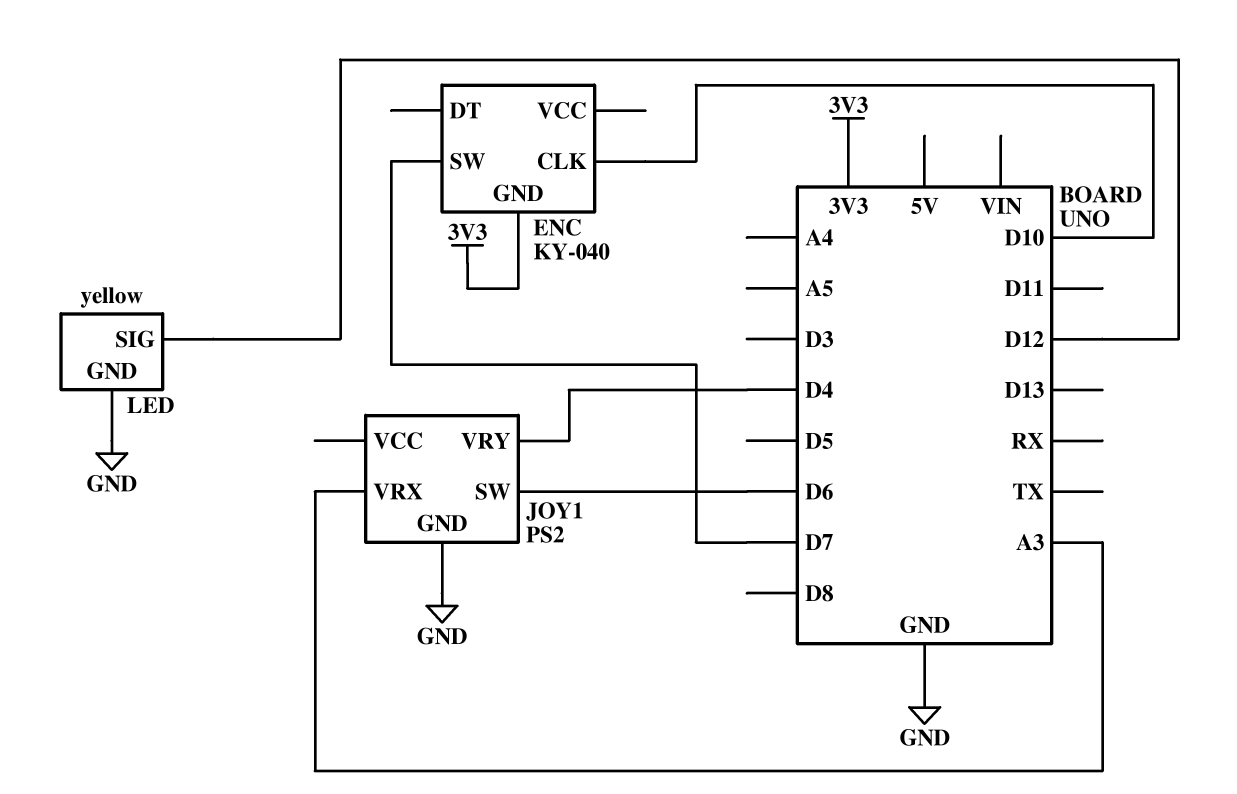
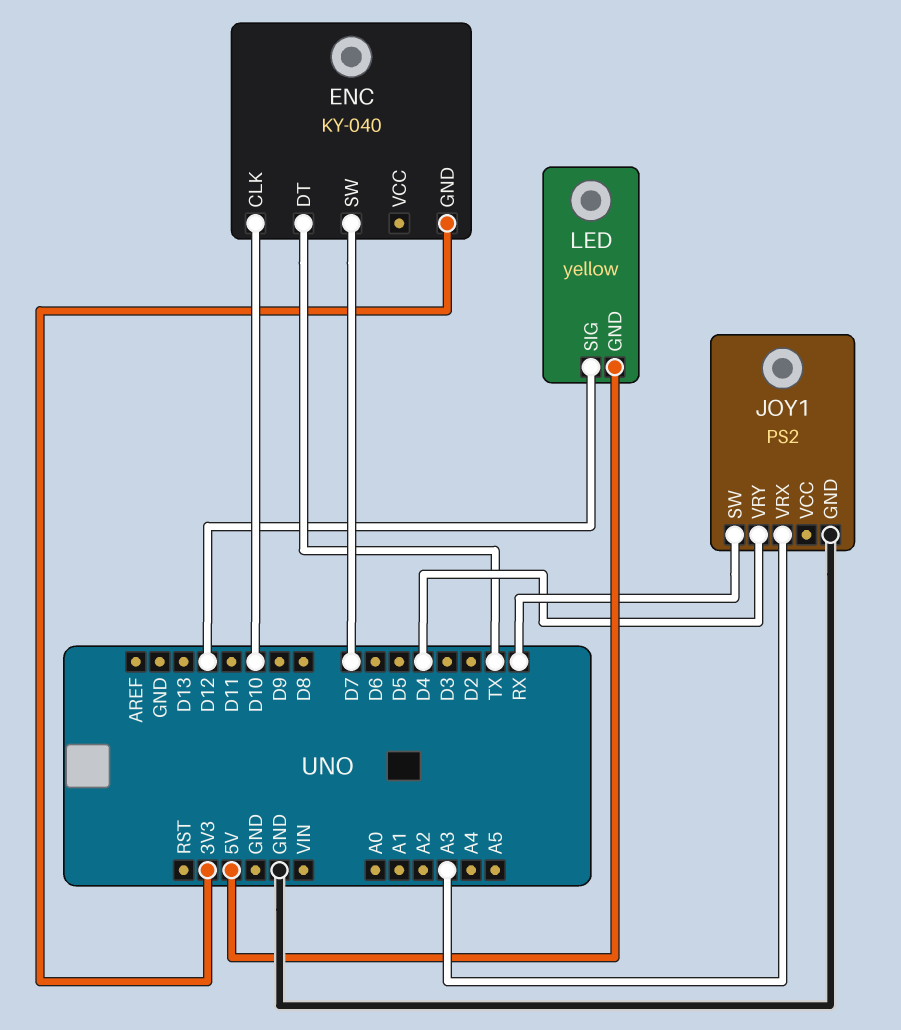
ENC pin DT: none -> TX
JOY1 pin SW: D6 -> RX
LED pin GND: GND -> 5V

